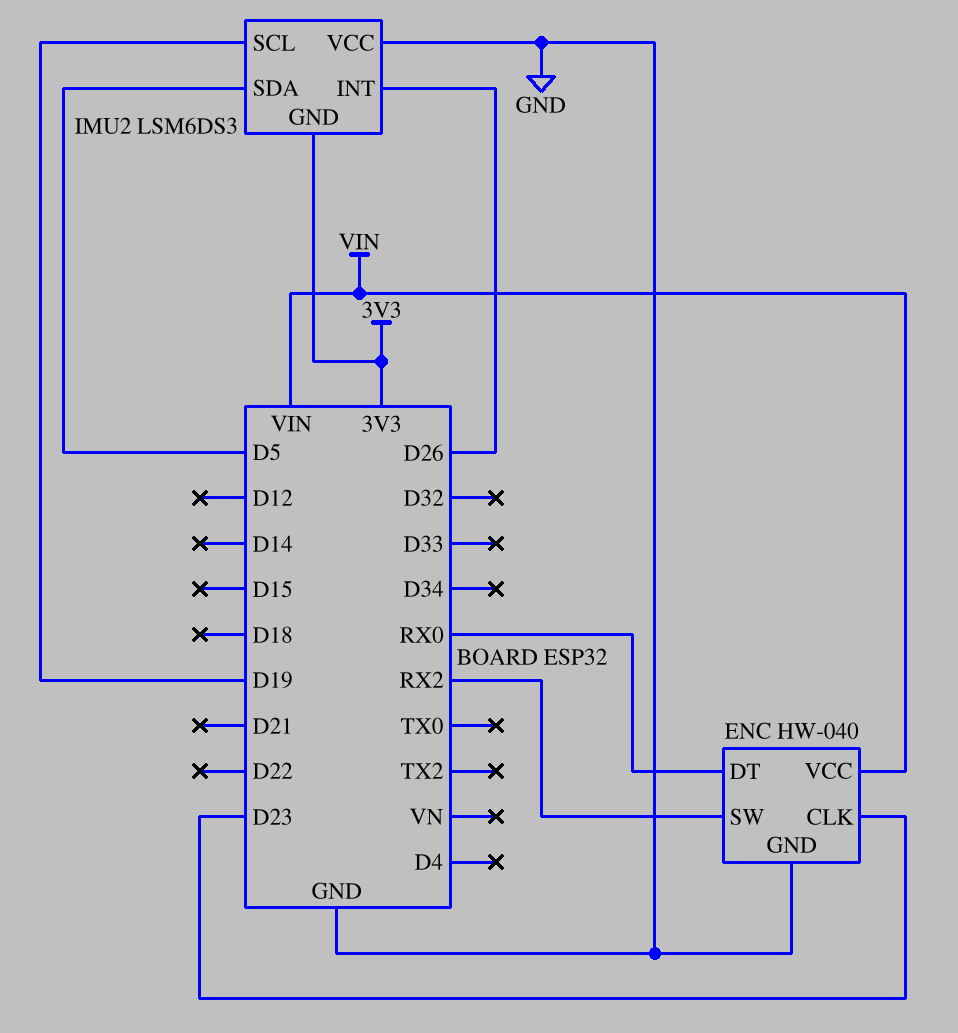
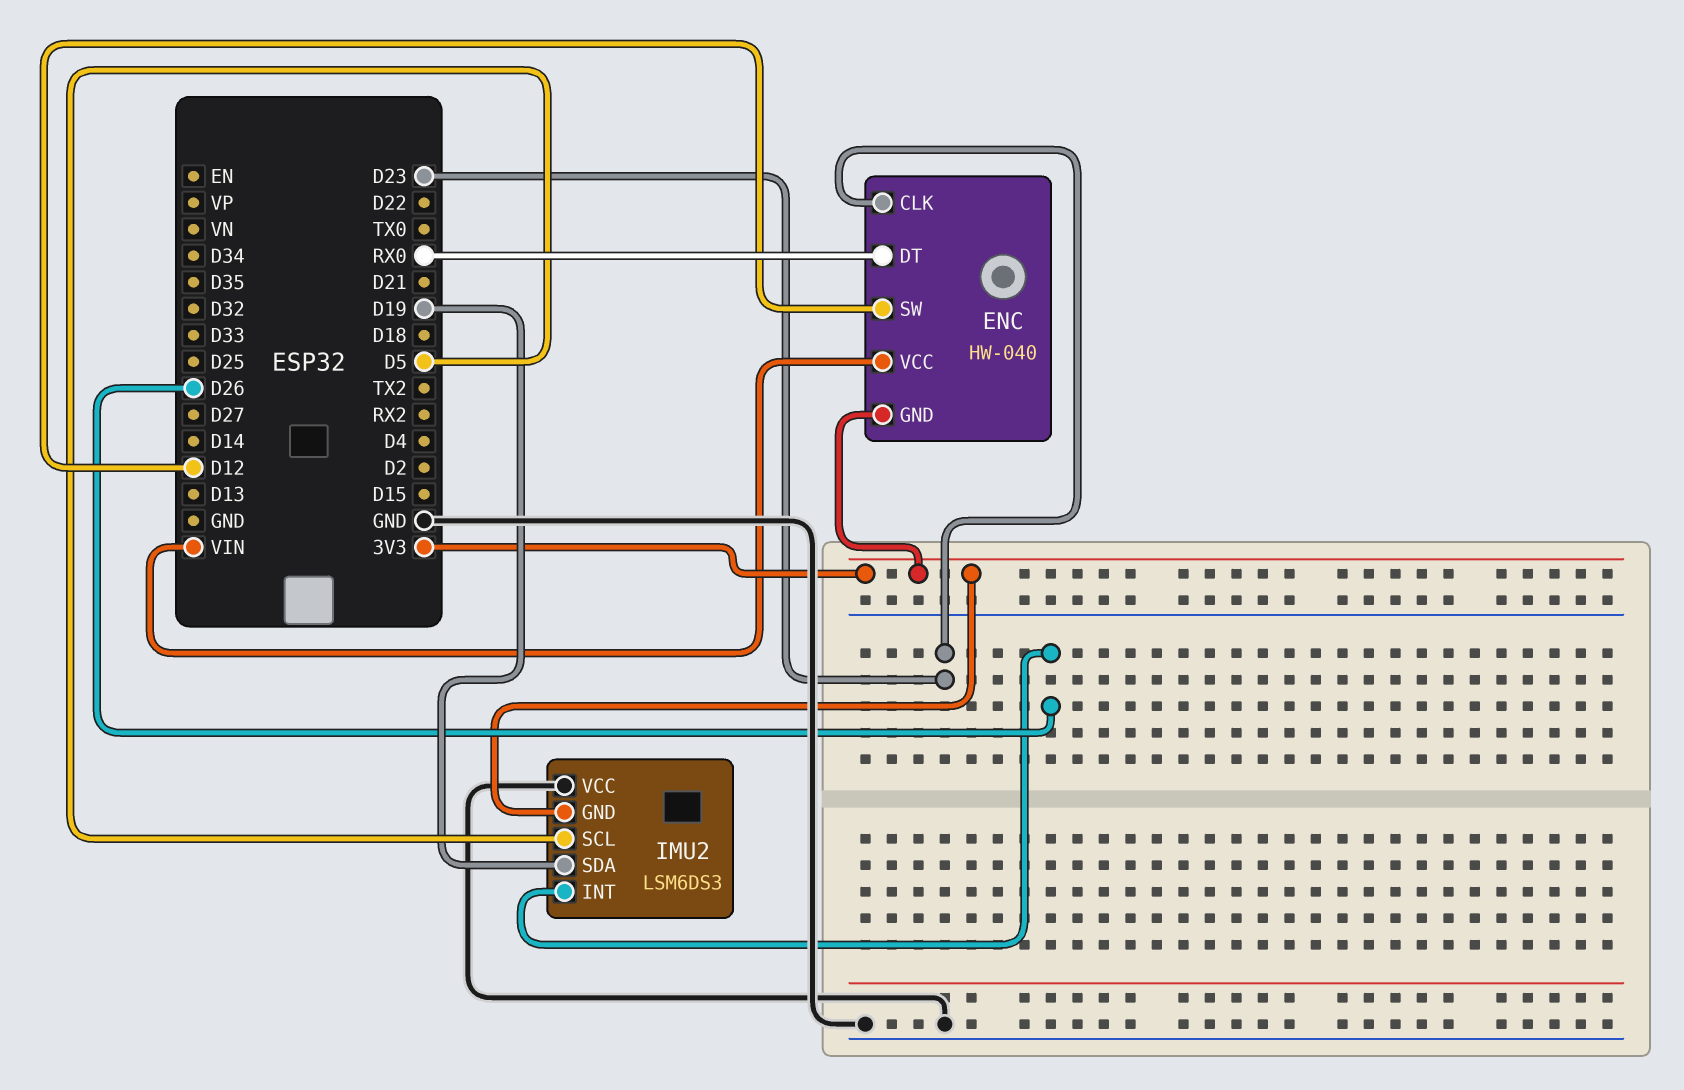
ENC pin GND: GND -> 3V3
ENC pin SW: RX2 -> D12
IMU2 pin SCL: D19 -> D5
IMU2 pin SDA: D5 -> D19

